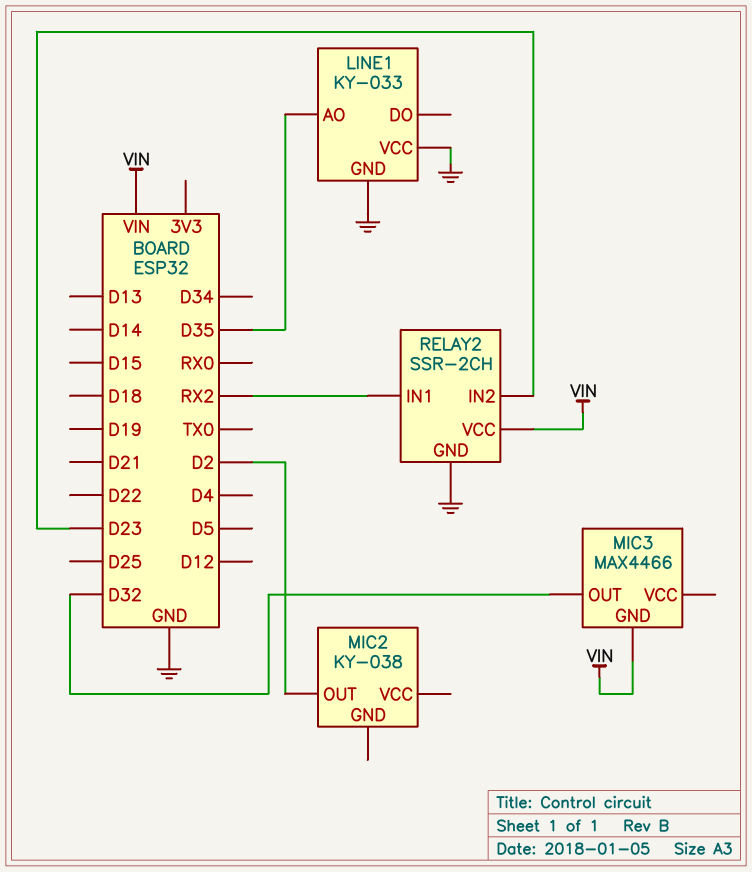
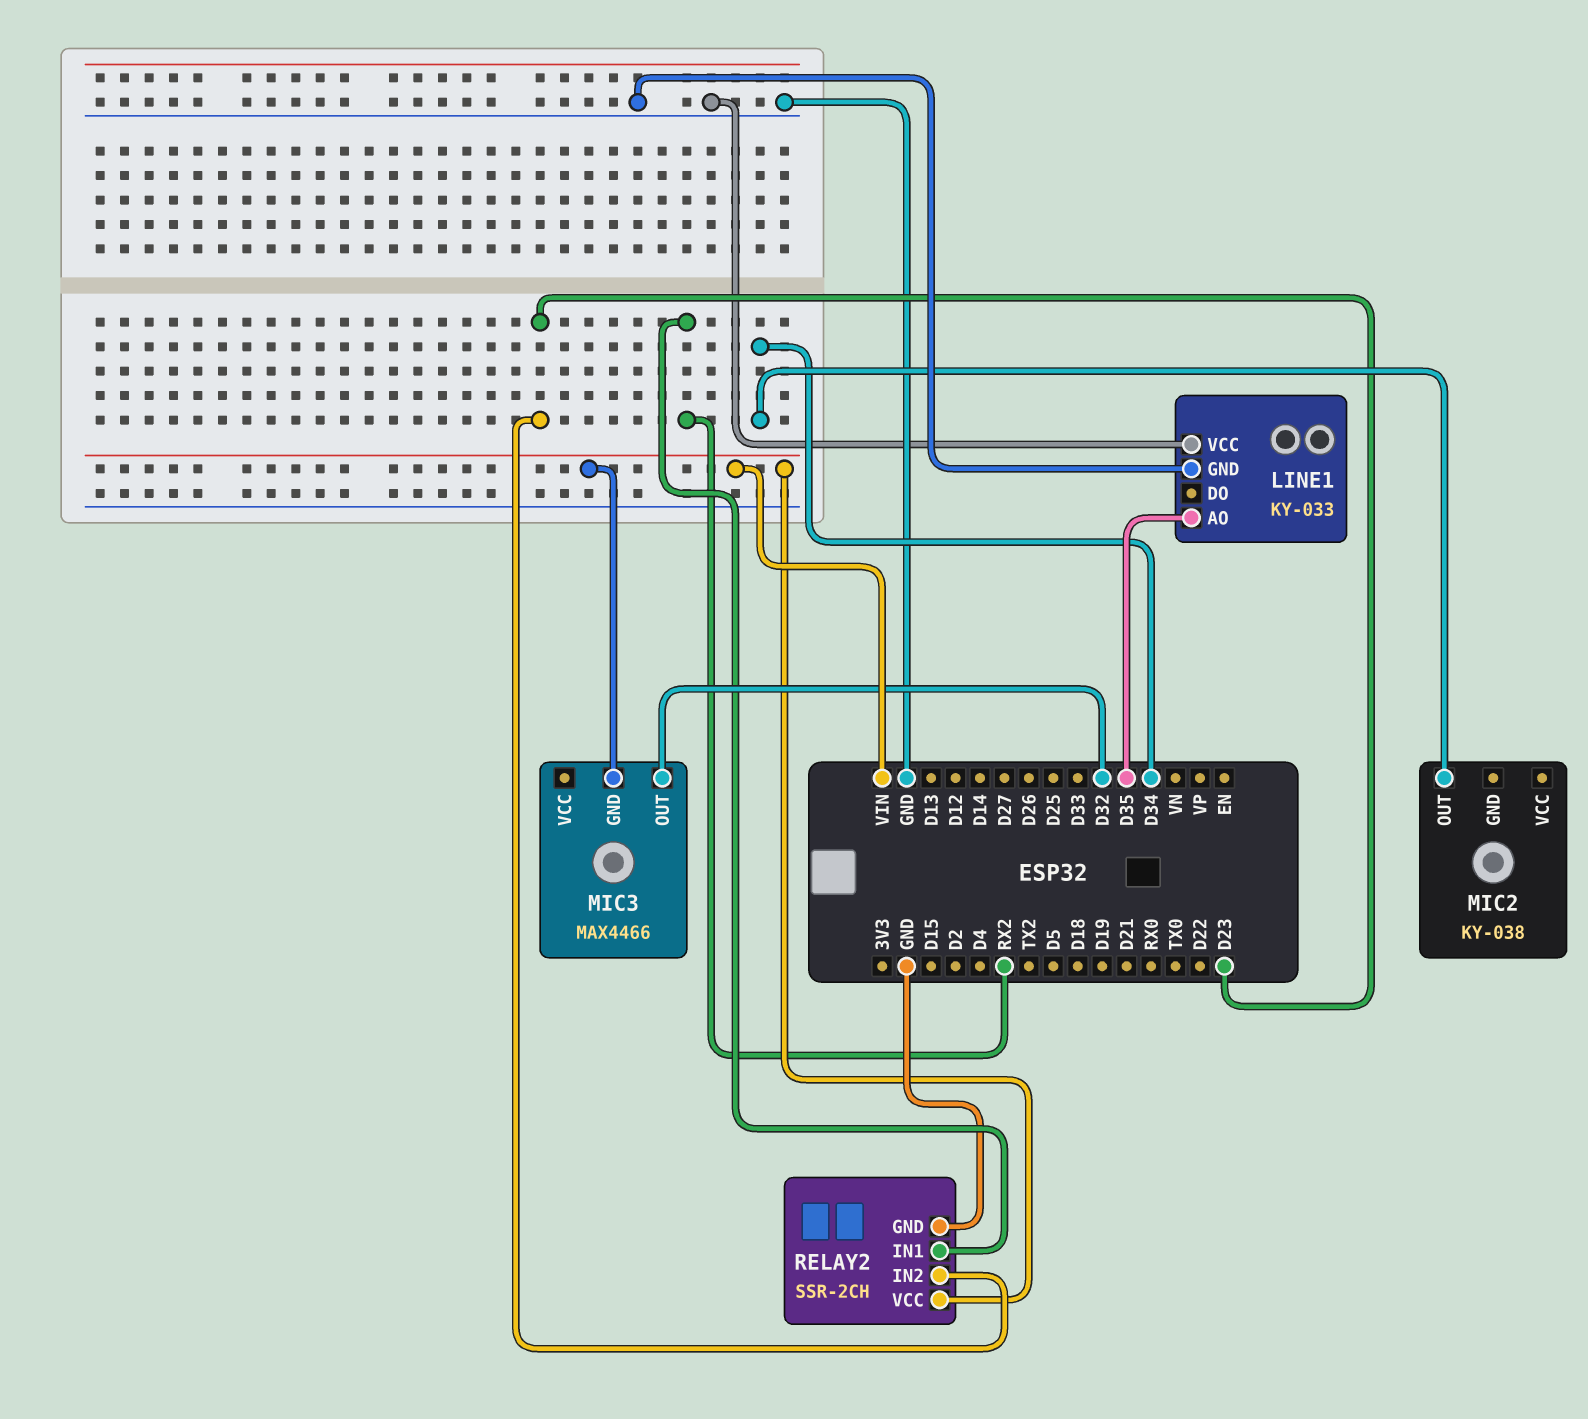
MIC2 pin OUT: D2 -> D34

